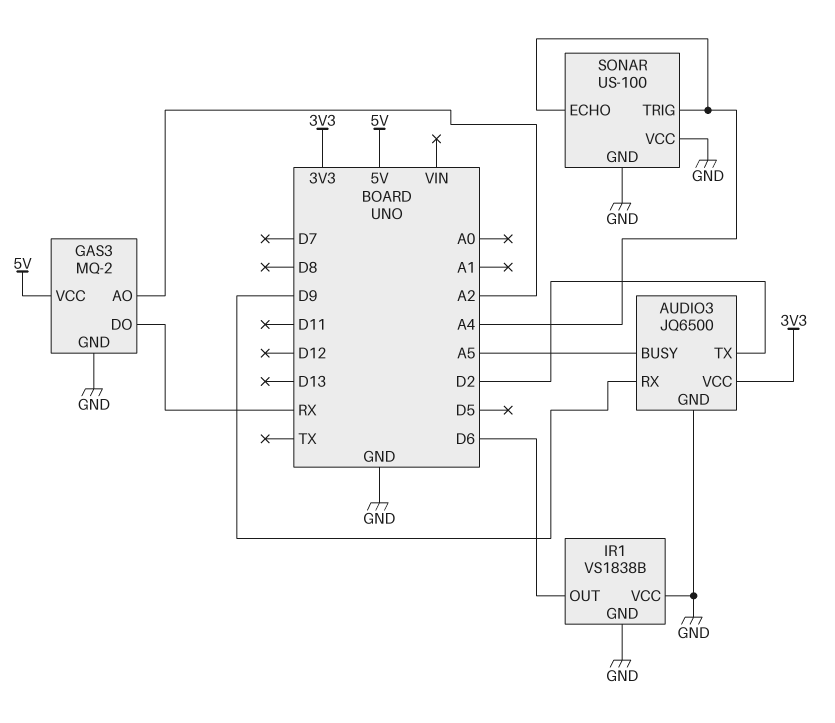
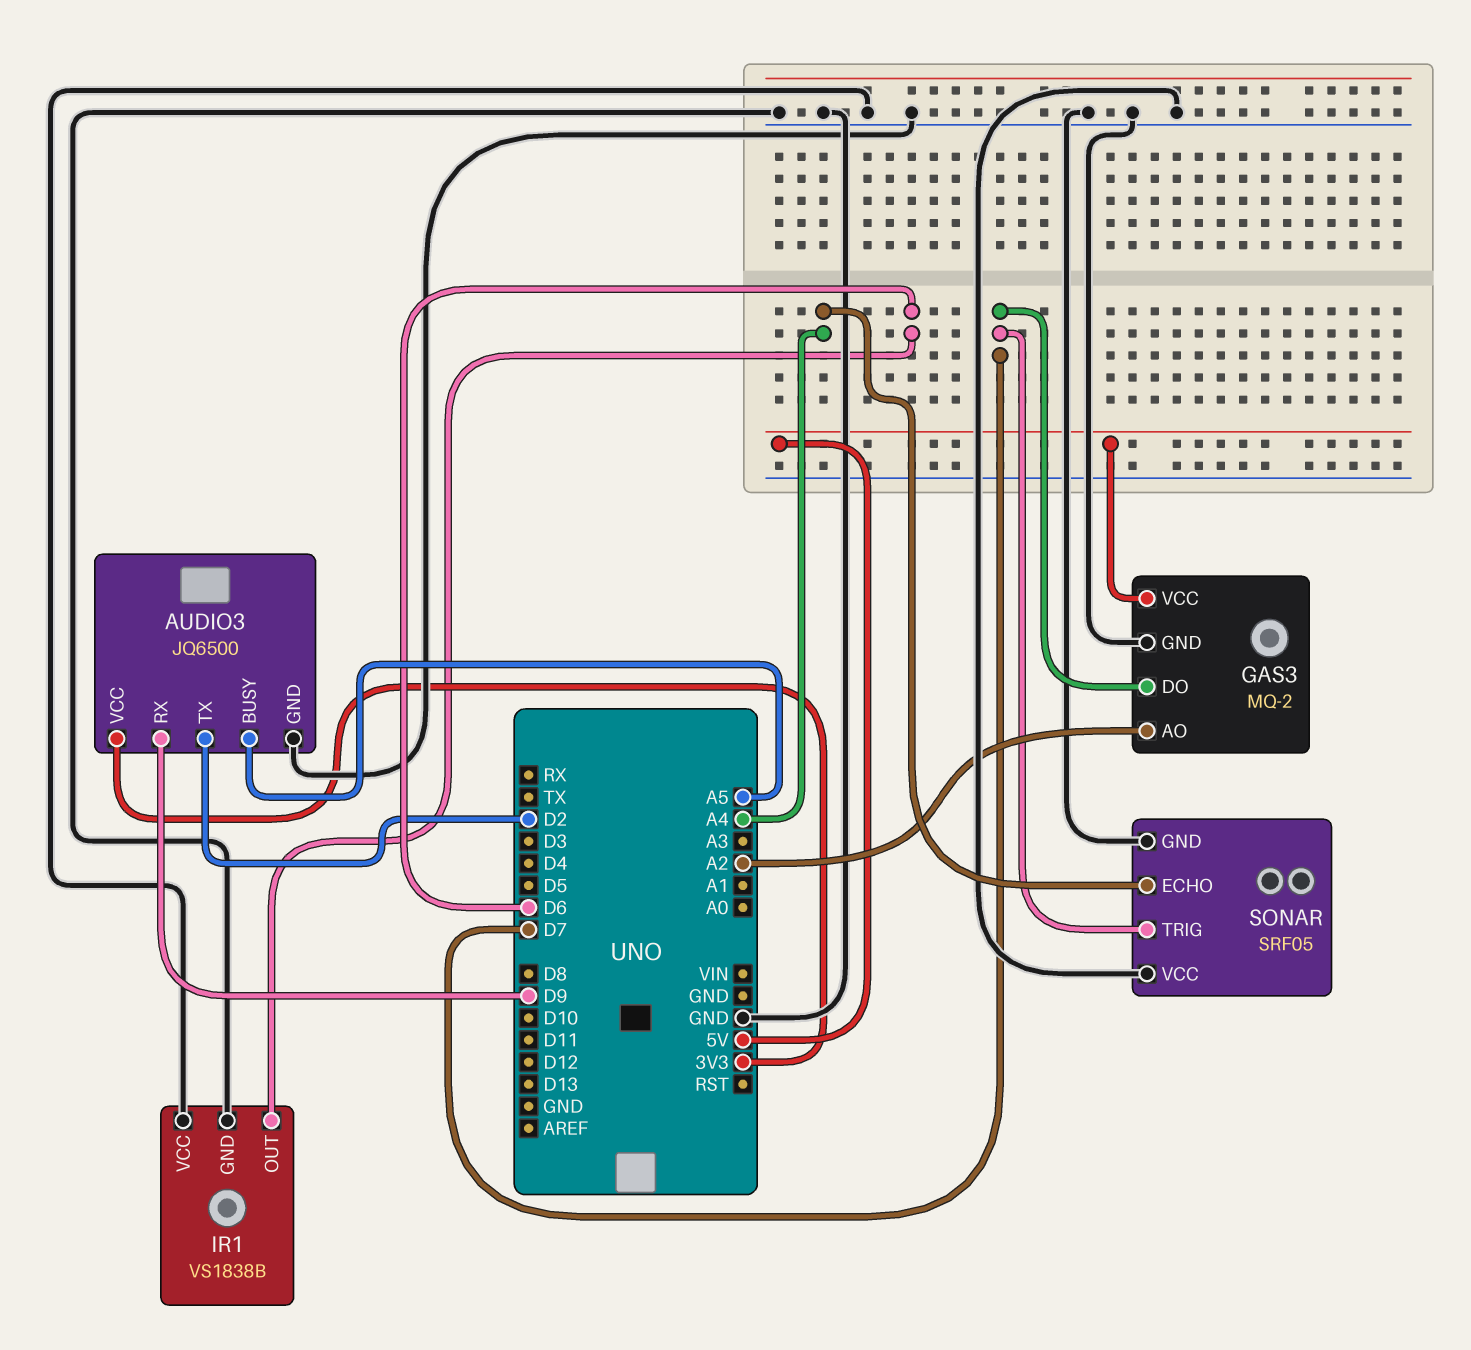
GAS3 pin DO: RX -> D7
SONAR: US-100 -> SRF05
SONAR pin TRIG: A4 -> D7

